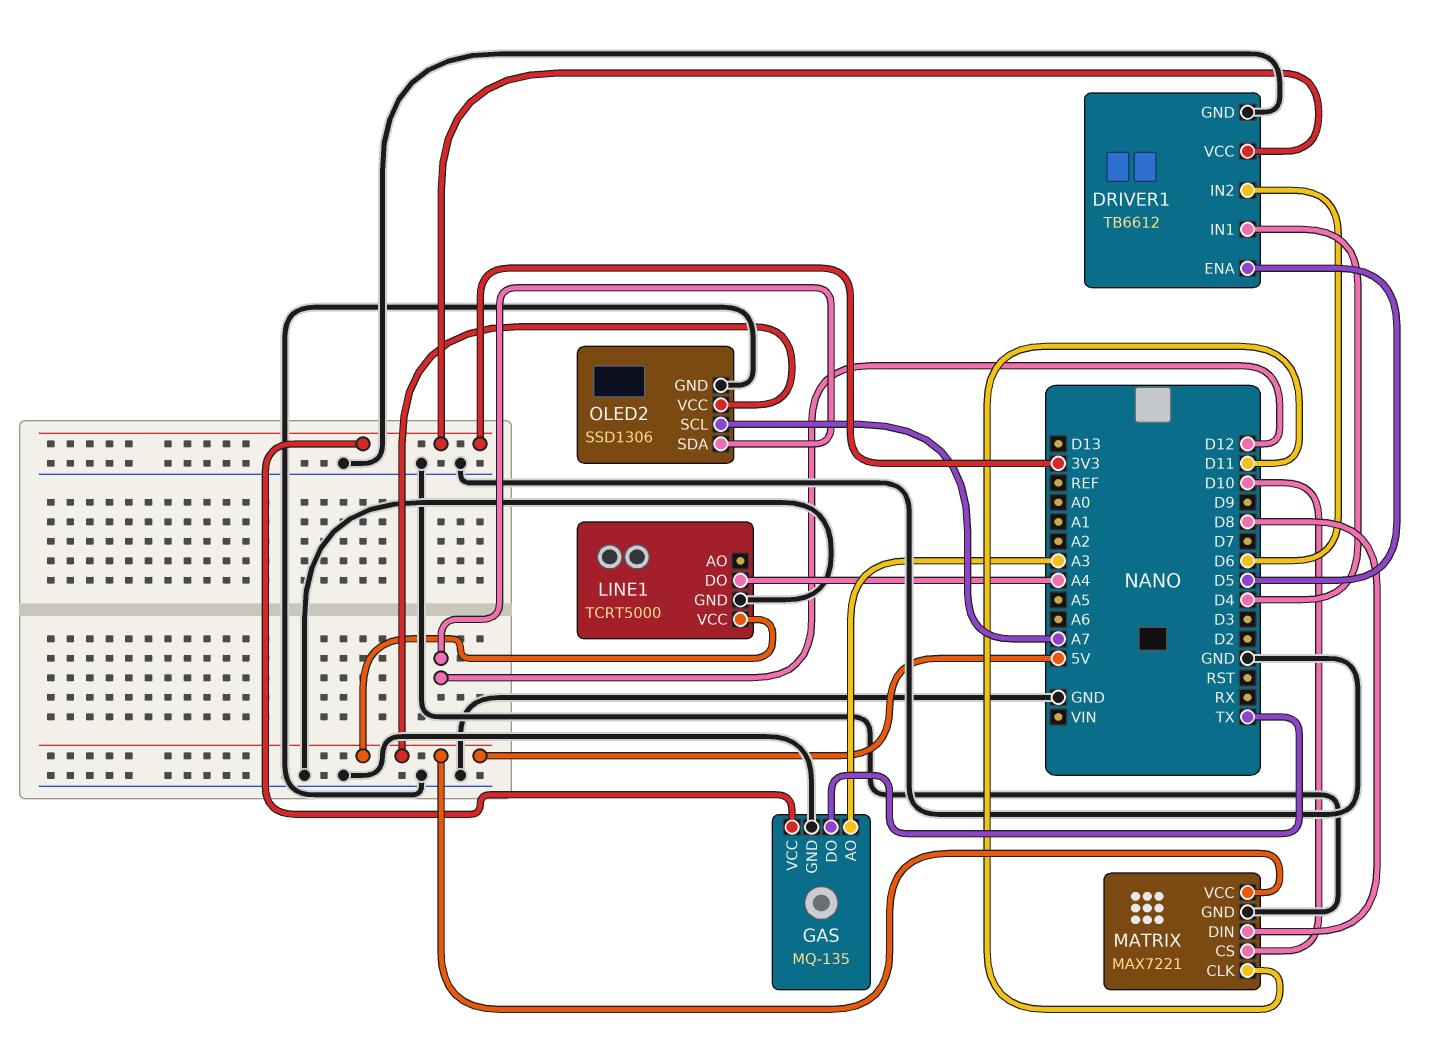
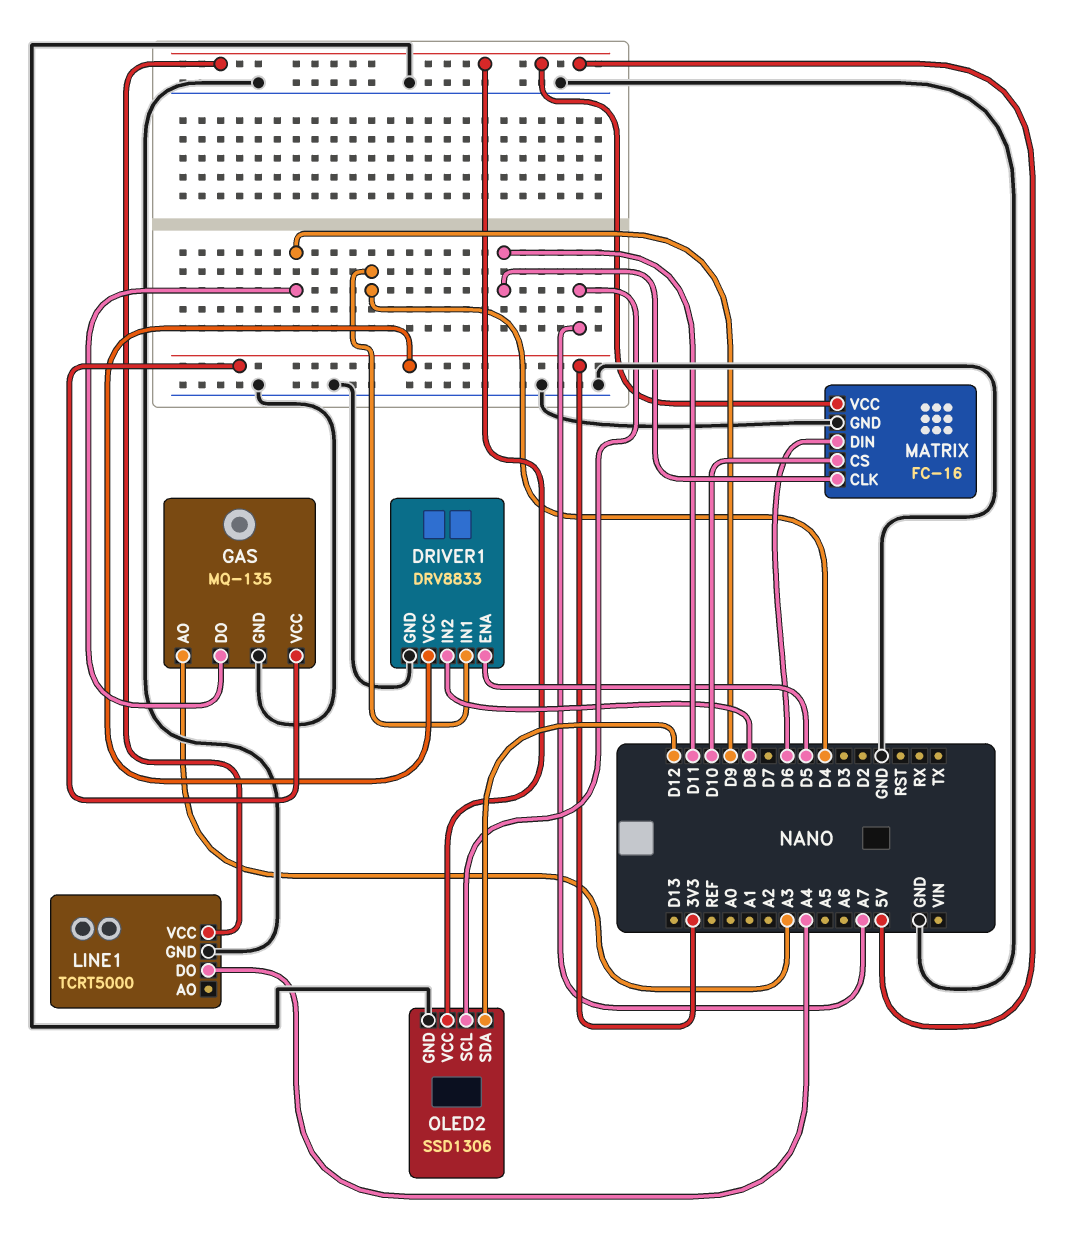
DRIVER1: TB6612 -> DRV8833
DRIVER1 pin IN2: D6 -> D8
GAS pin DO: TX -> D9
MATRIX: MAX7221 -> FC-16
MATRIX pin DIN: D8 -> D6

